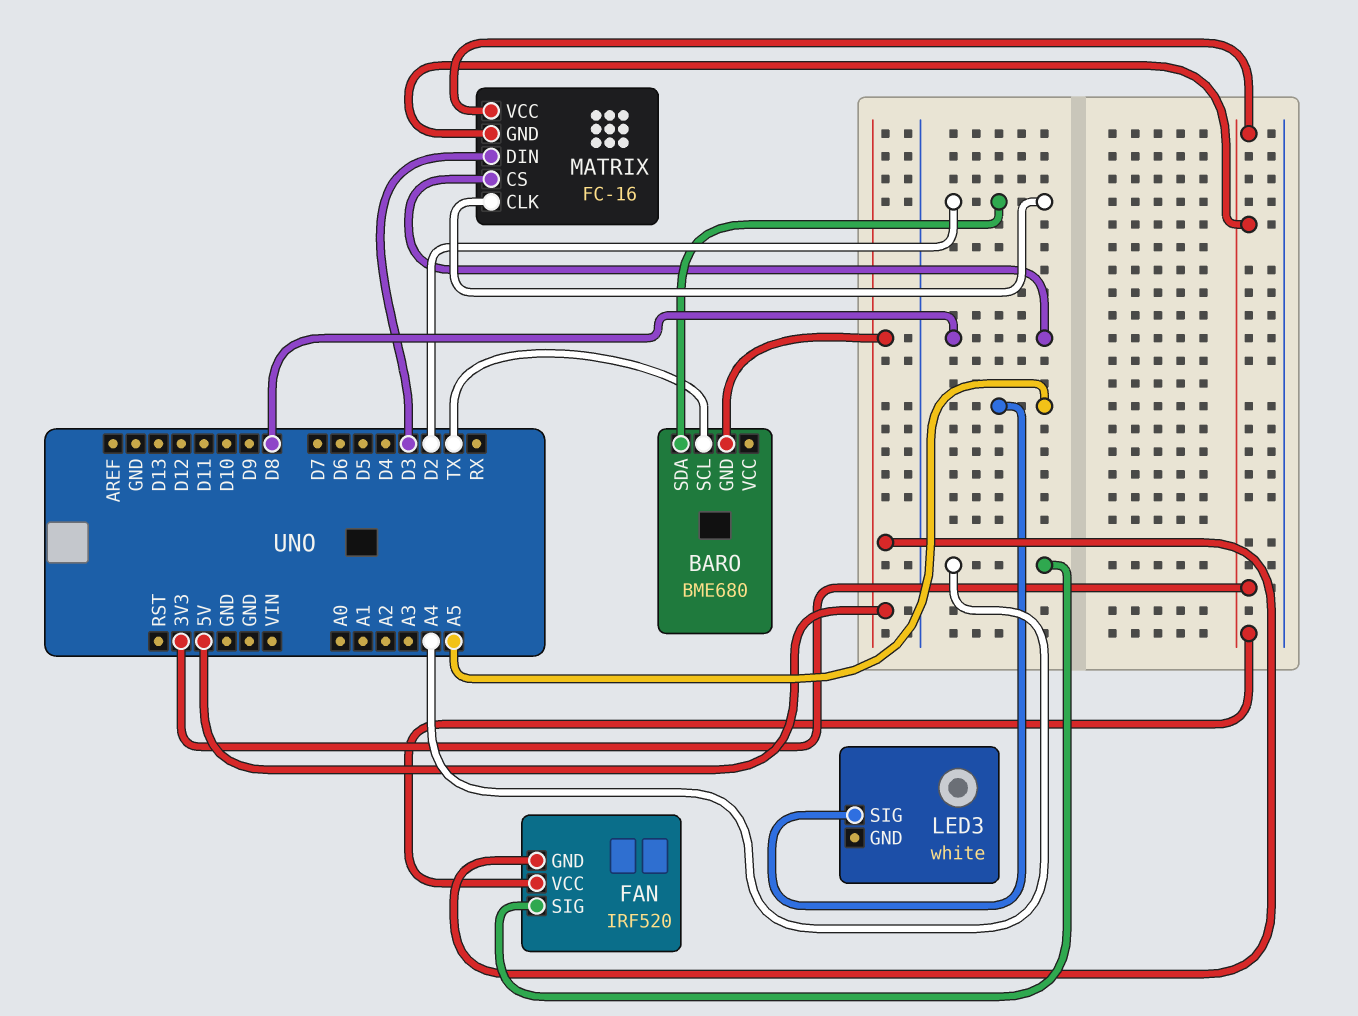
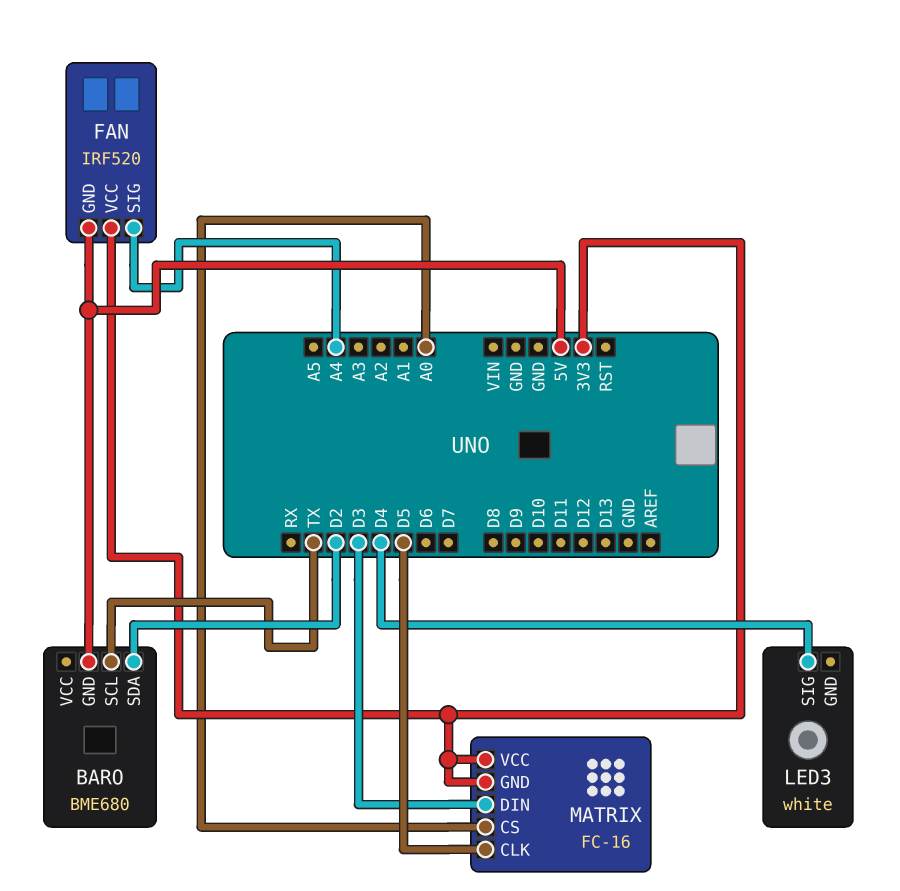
LED3 pin SIG: A5 -> D4
MATRIX pin CLK: D2 -> D5
MATRIX pin CS: D8 -> A0

